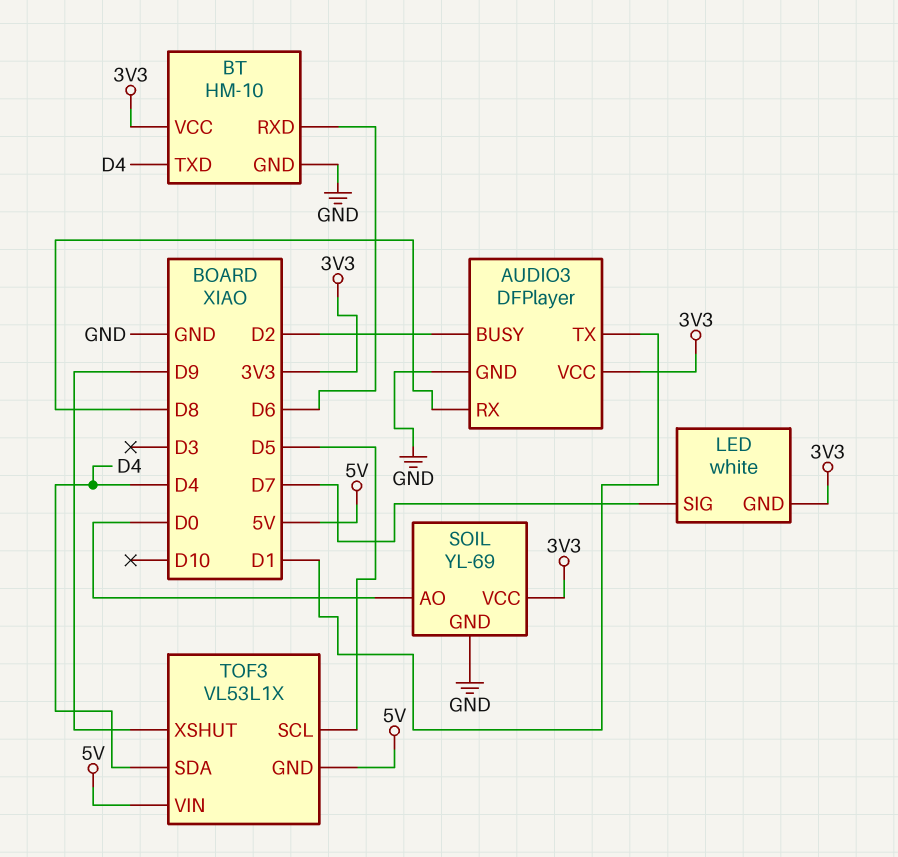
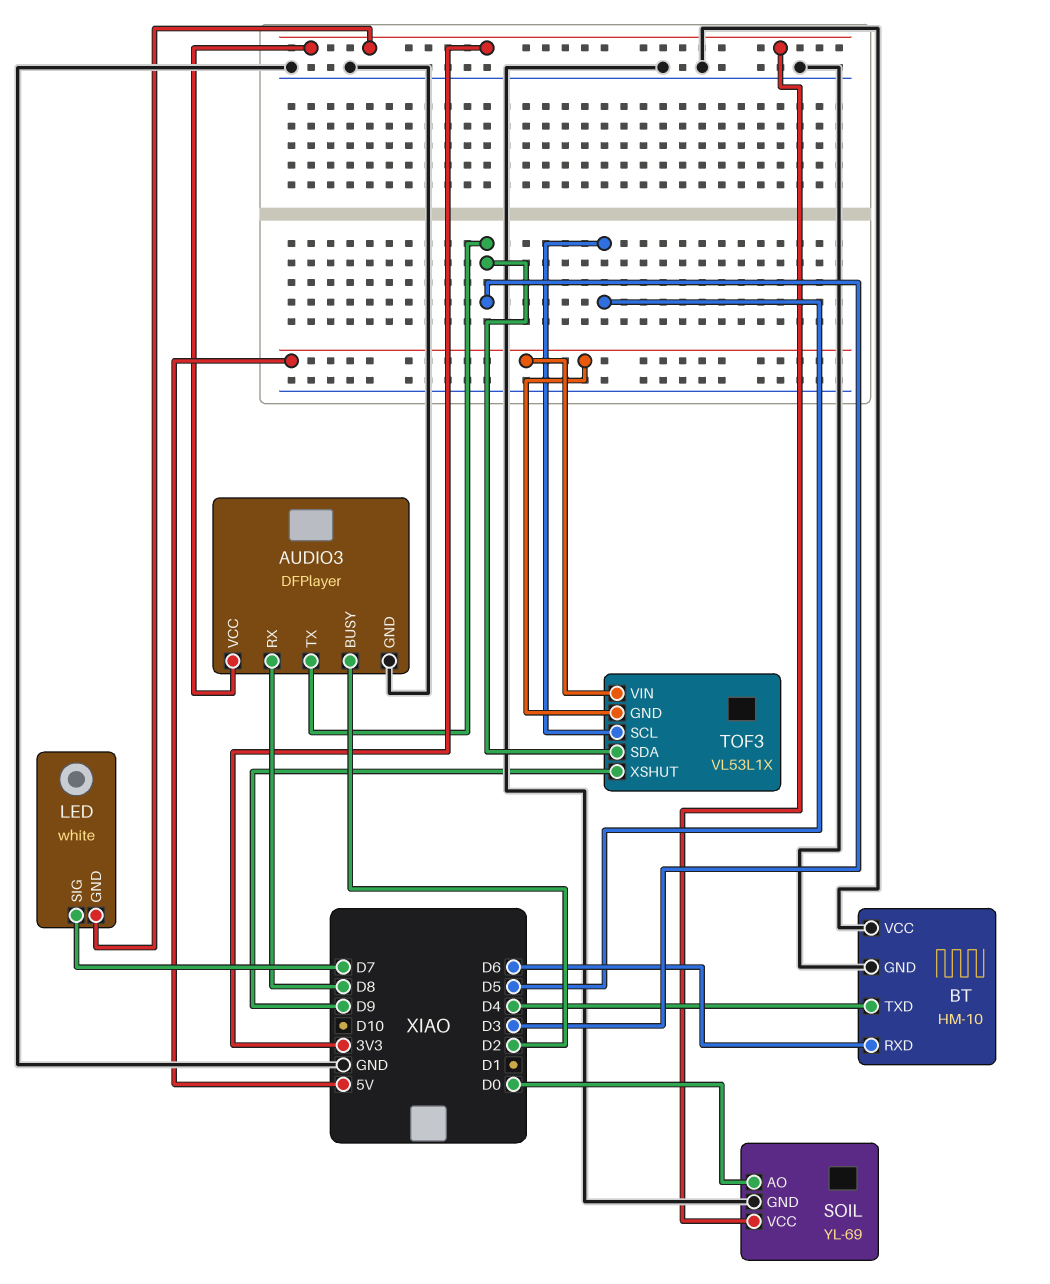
AUDIO3 pin TX: D1 -> D3
BT pin VCC: 3V3 -> GND
TOF3 pin SDA: D4 -> D3

